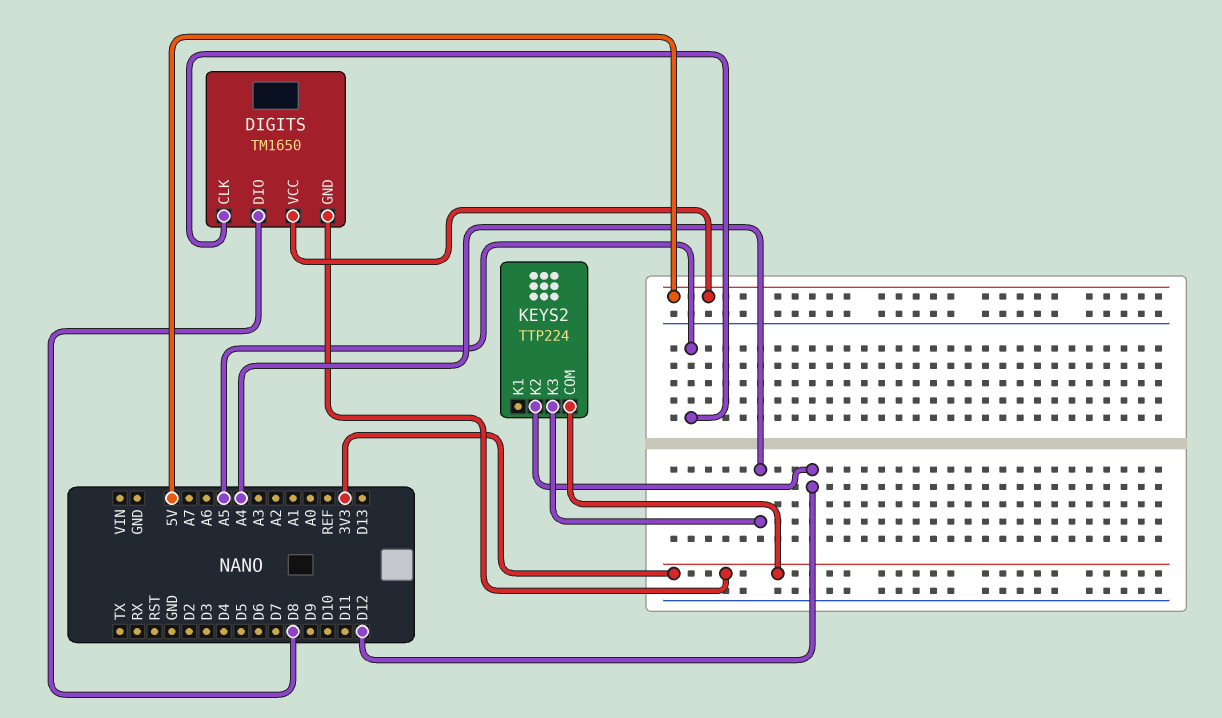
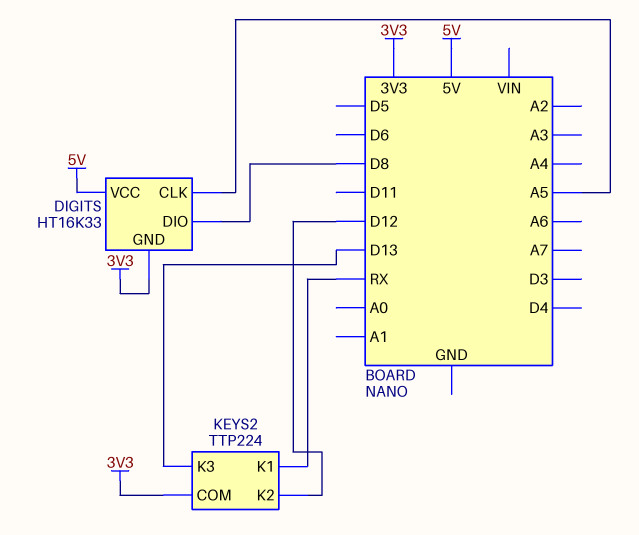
DIGITS: TM1650 -> HT16K33
KEYS2 pin K1: none -> RX
KEYS2 pin K3: A4 -> D13

